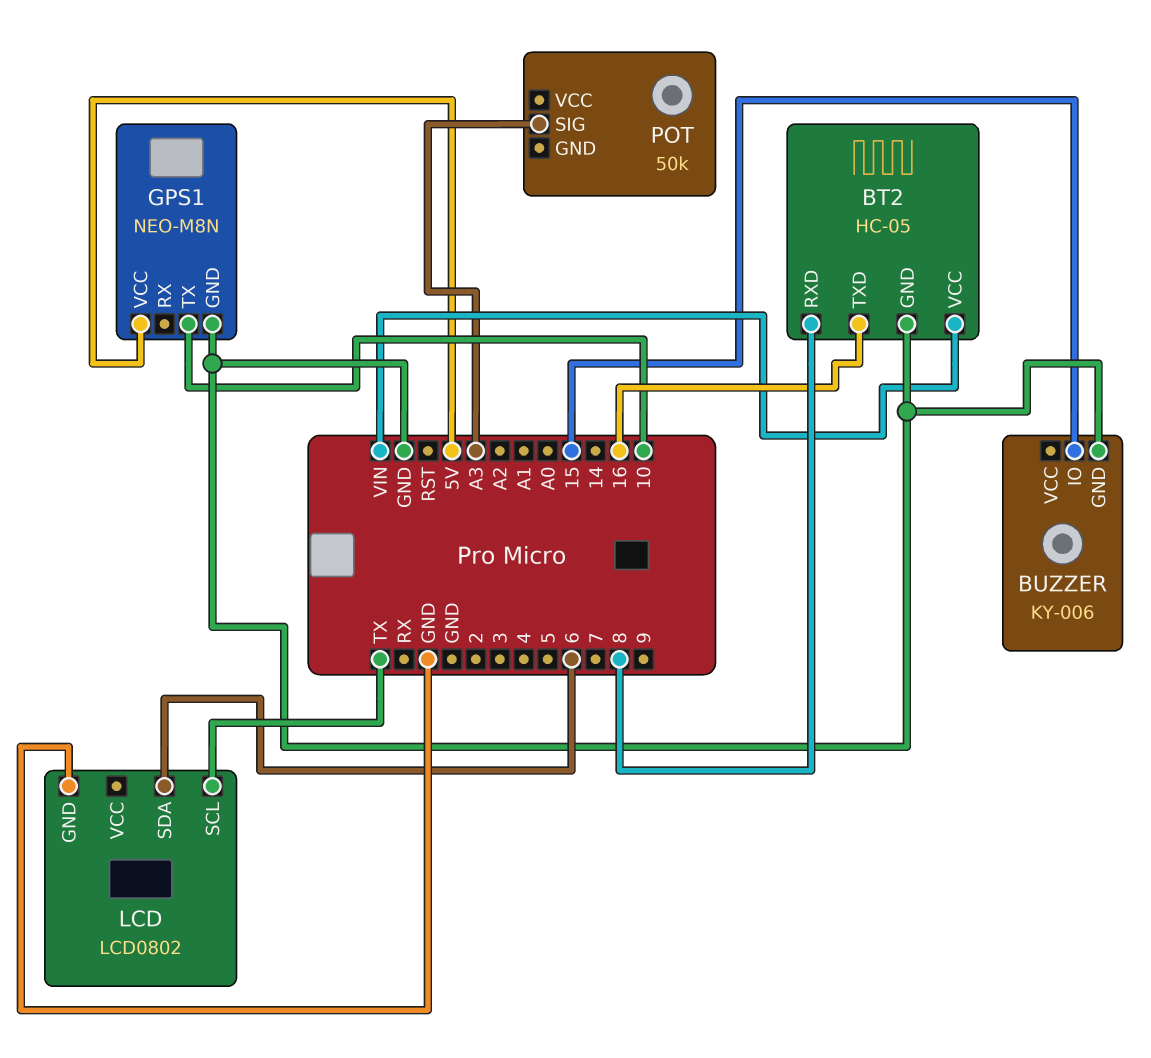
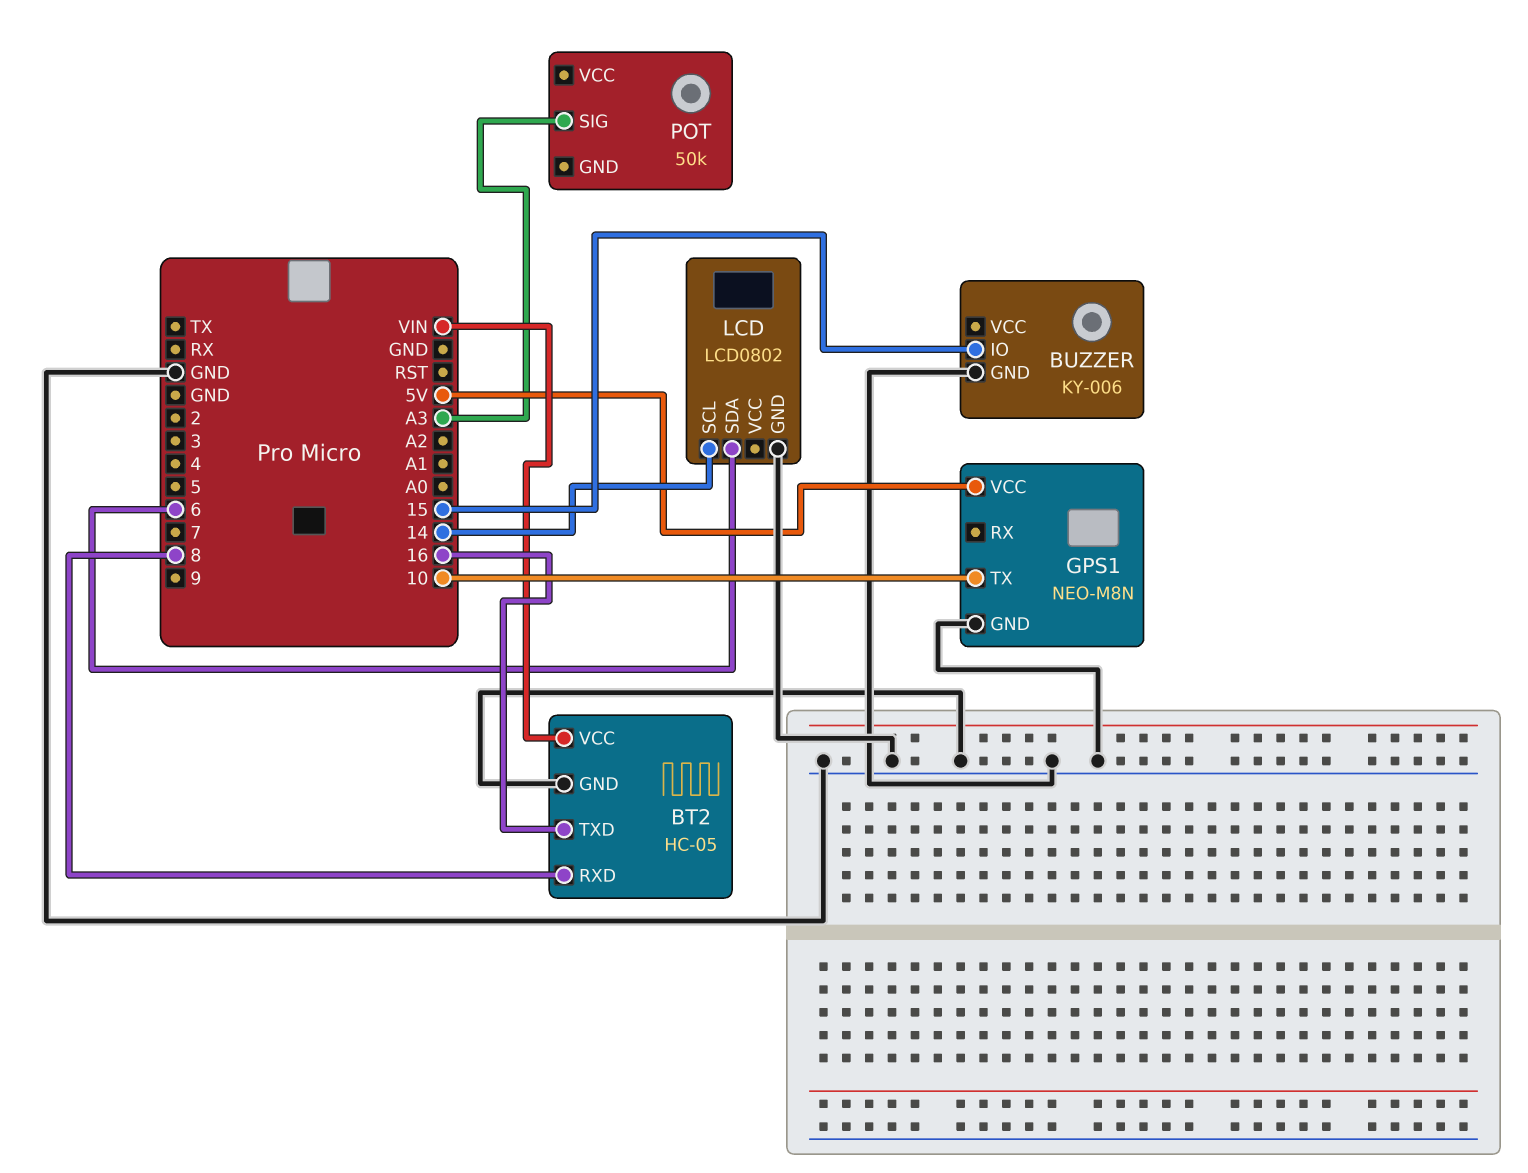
LCD pin SCL: TX -> 14

